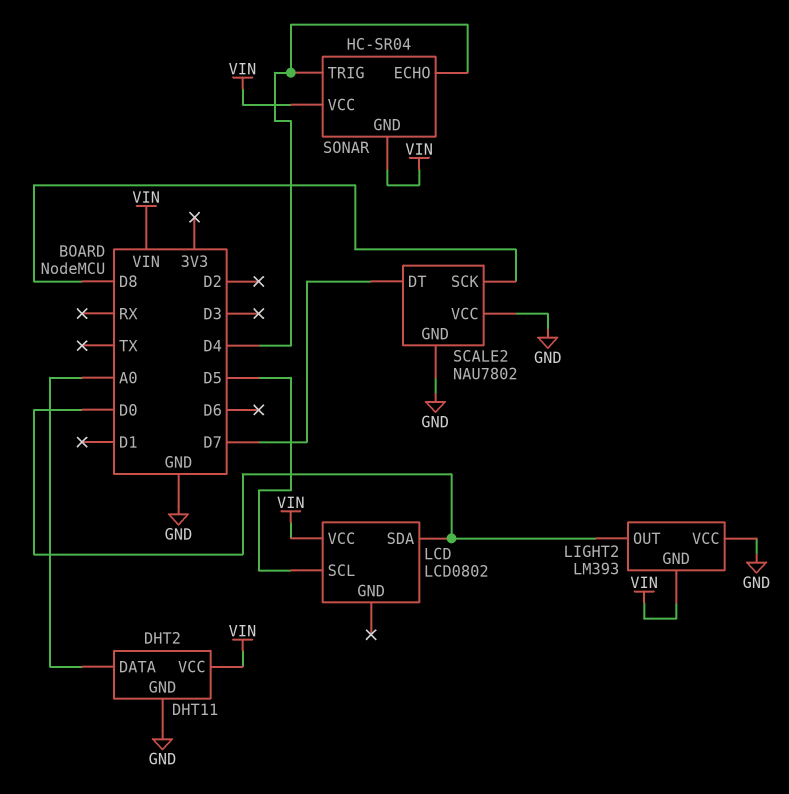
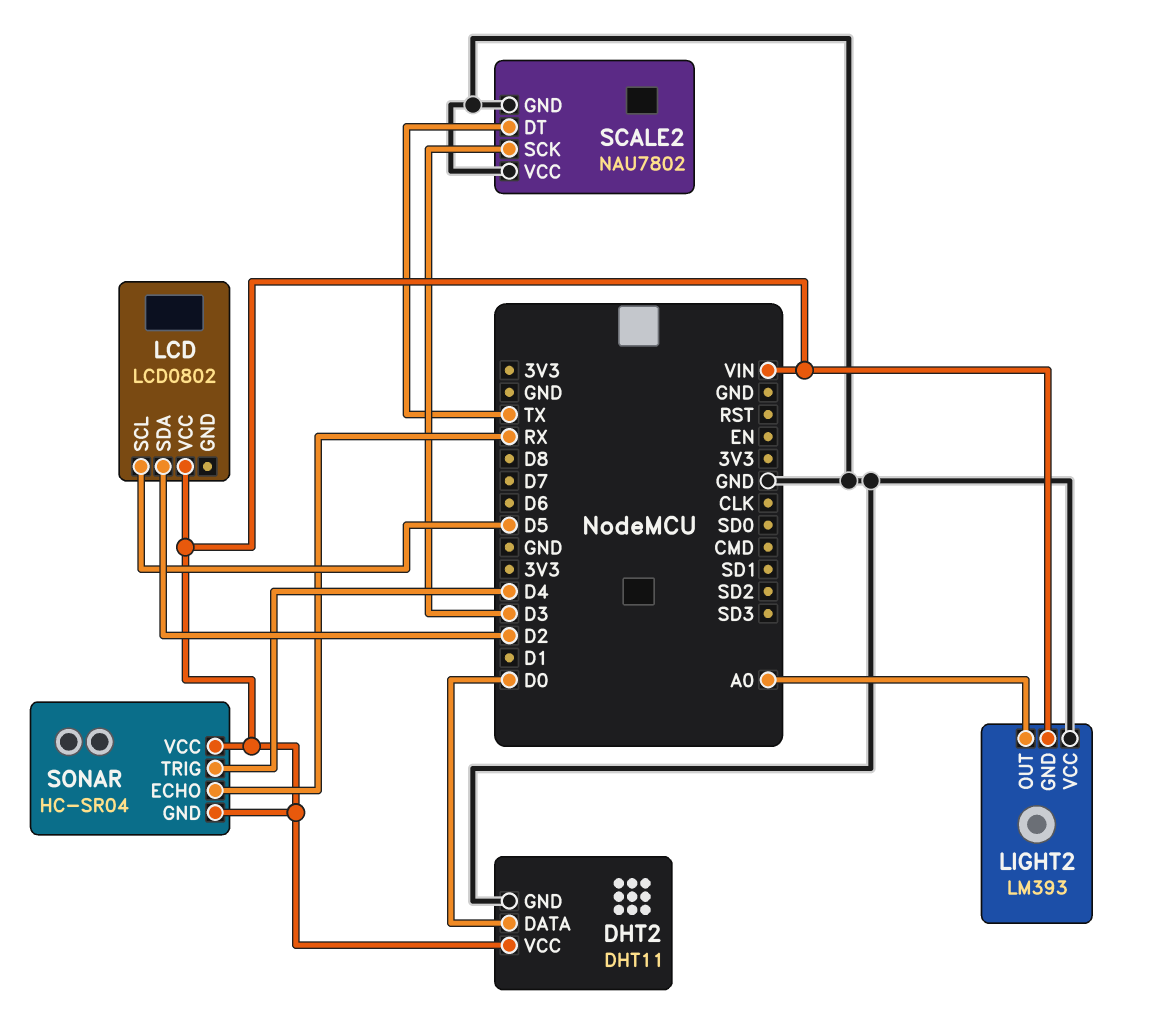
DHT2 pin DATA: A0 -> D0
LCD pin SDA: D0 -> D2
LIGHT2 pin OUT: D0 -> A0
SCALE2 pin DT: D7 -> TX
SCALE2 pin SCK: D8 -> D3
SONAR pin ECHO: D4 -> RX

